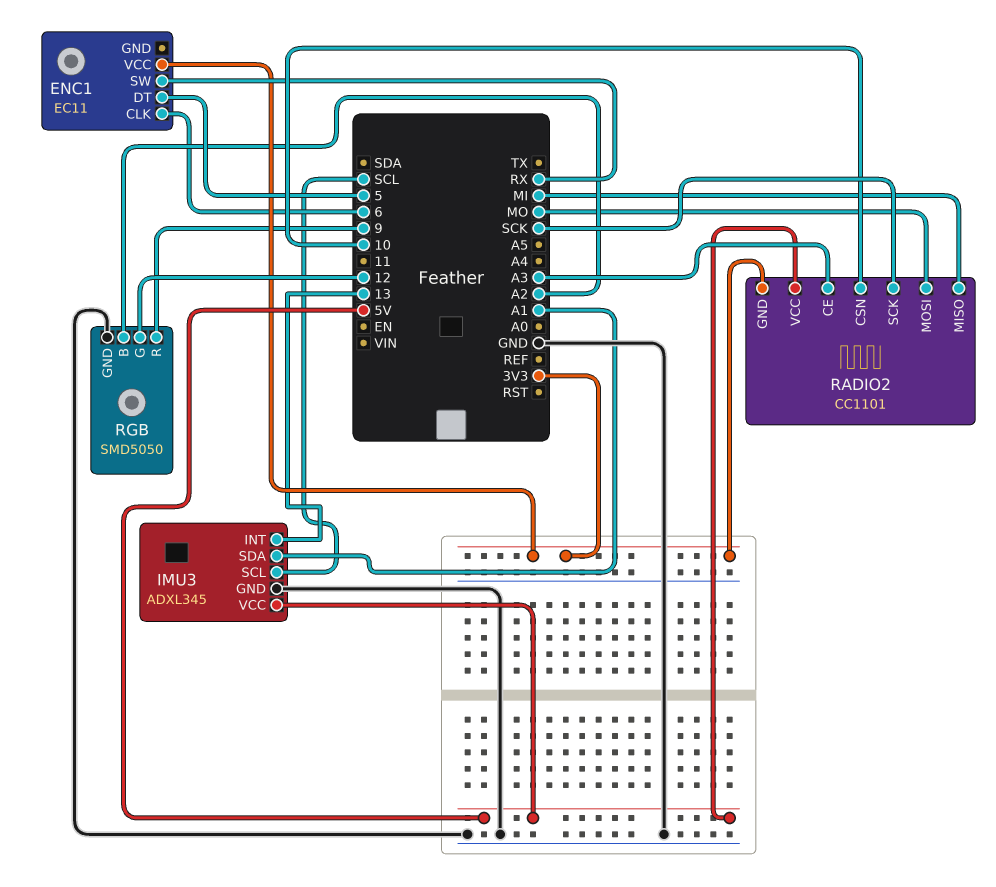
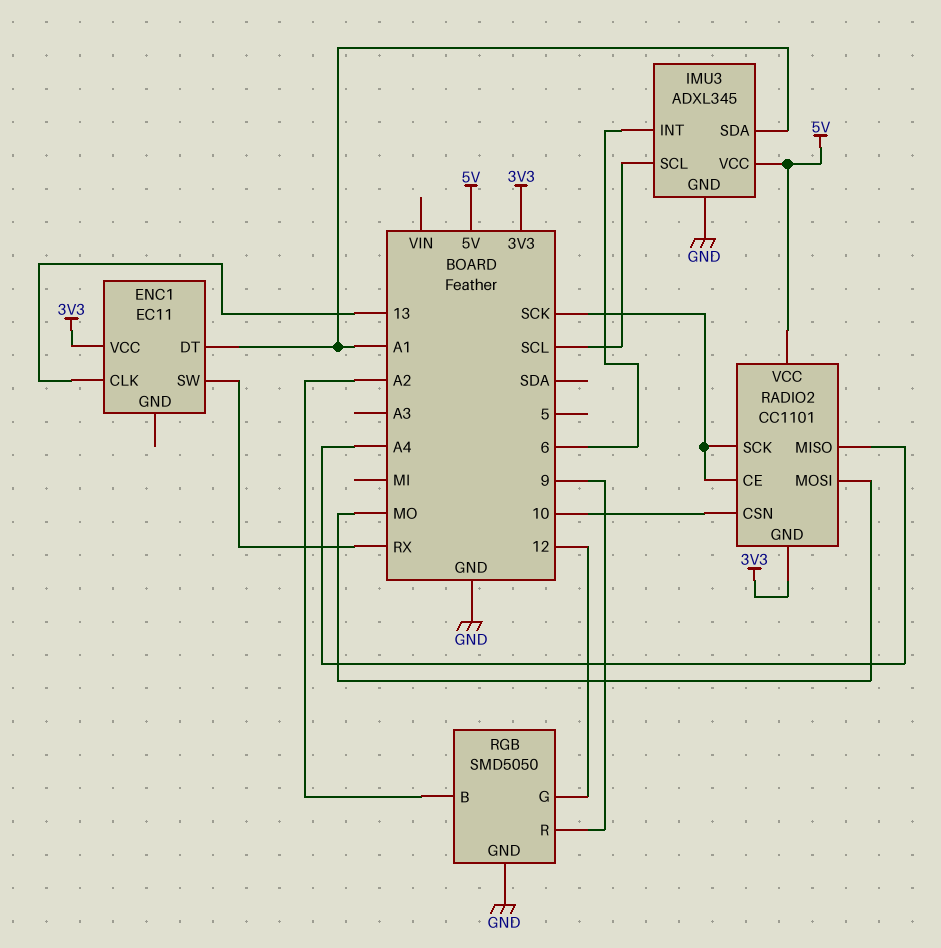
ENC1 pin CLK: 6 -> 13
ENC1 pin DT: 5 -> A1
IMU3 pin INT: 13 -> 6
RADIO2 pin CE: A3 -> SCK
RADIO2 pin MISO: MI -> A4

